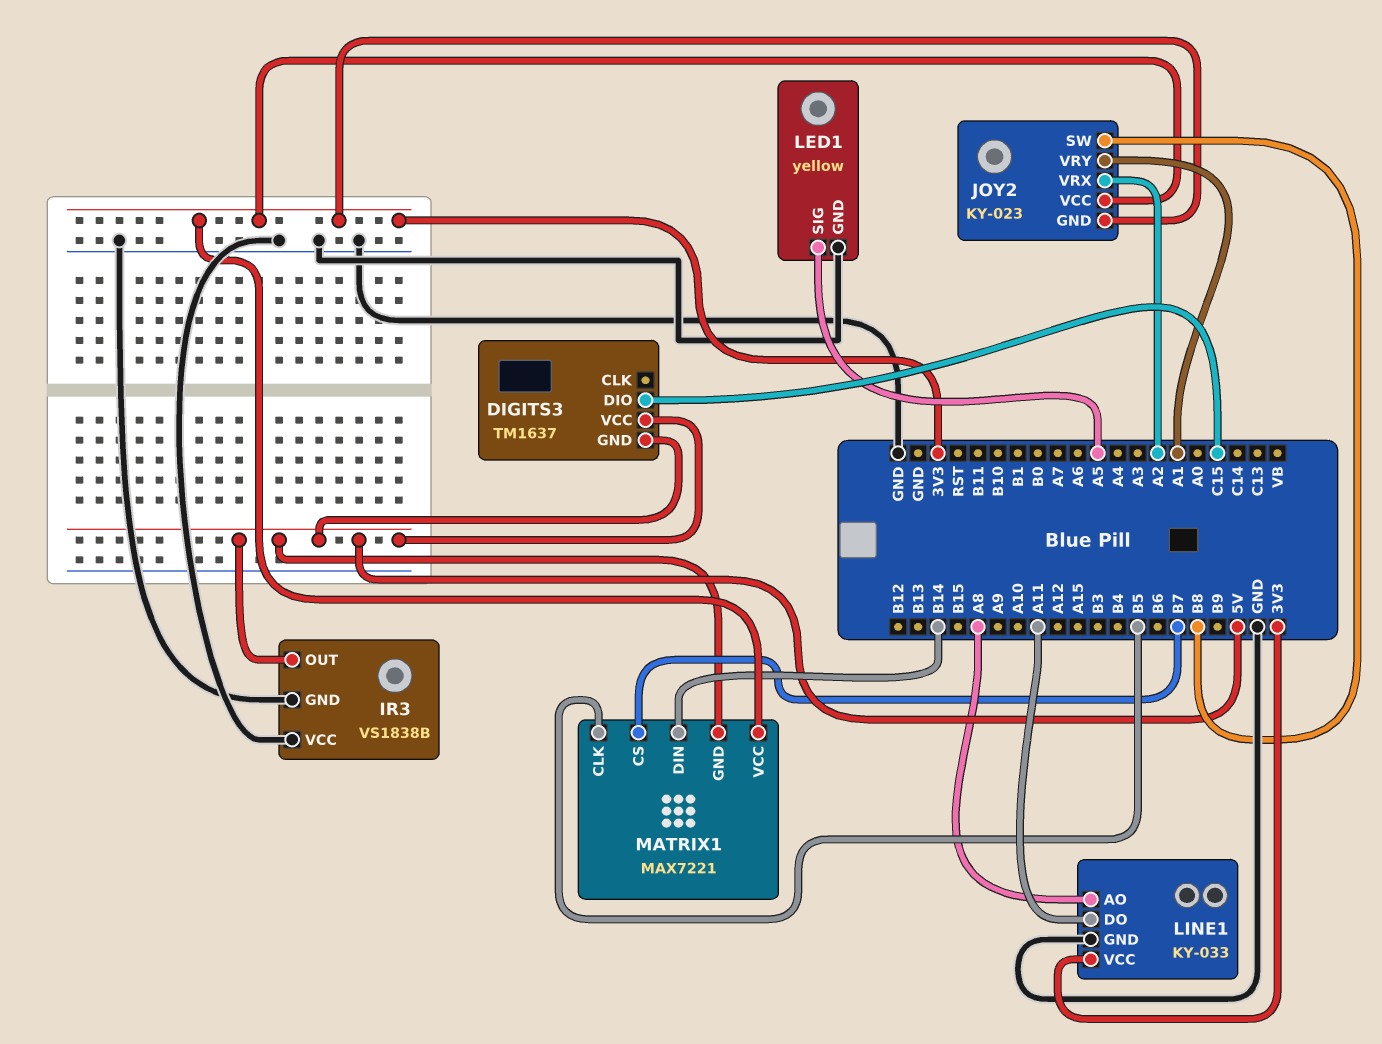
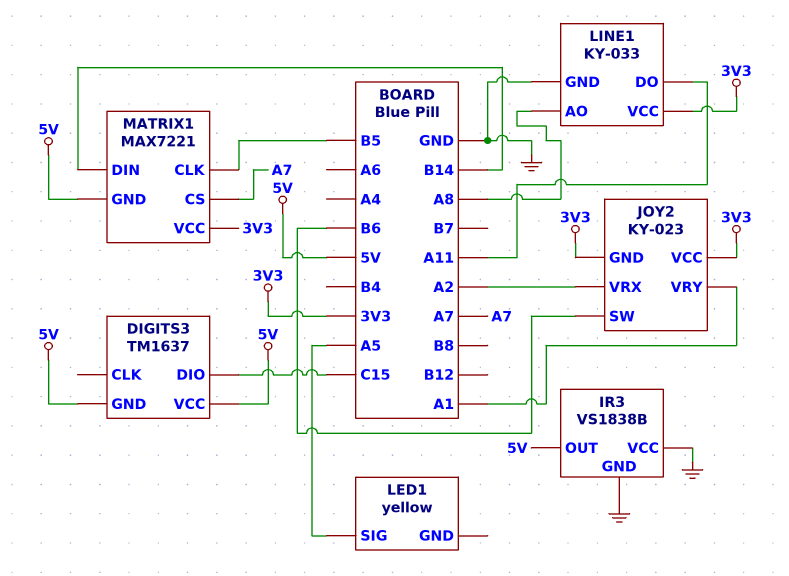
JOY2 pin SW: B8 -> B6
LED1 pin GND: GND -> none
MATRIX1 pin CS: B7 -> A7

